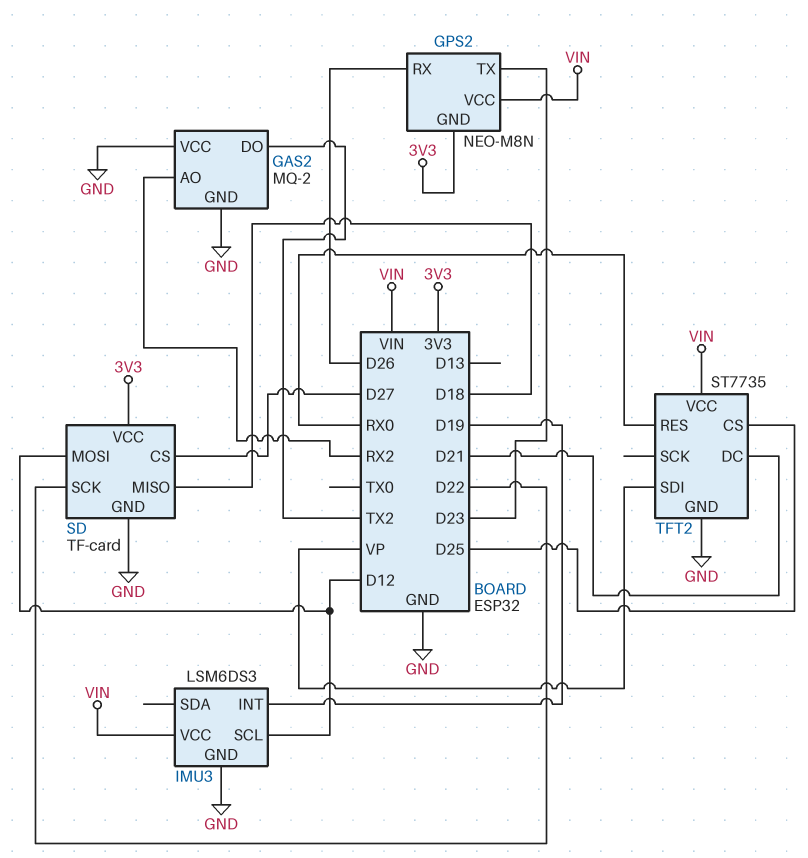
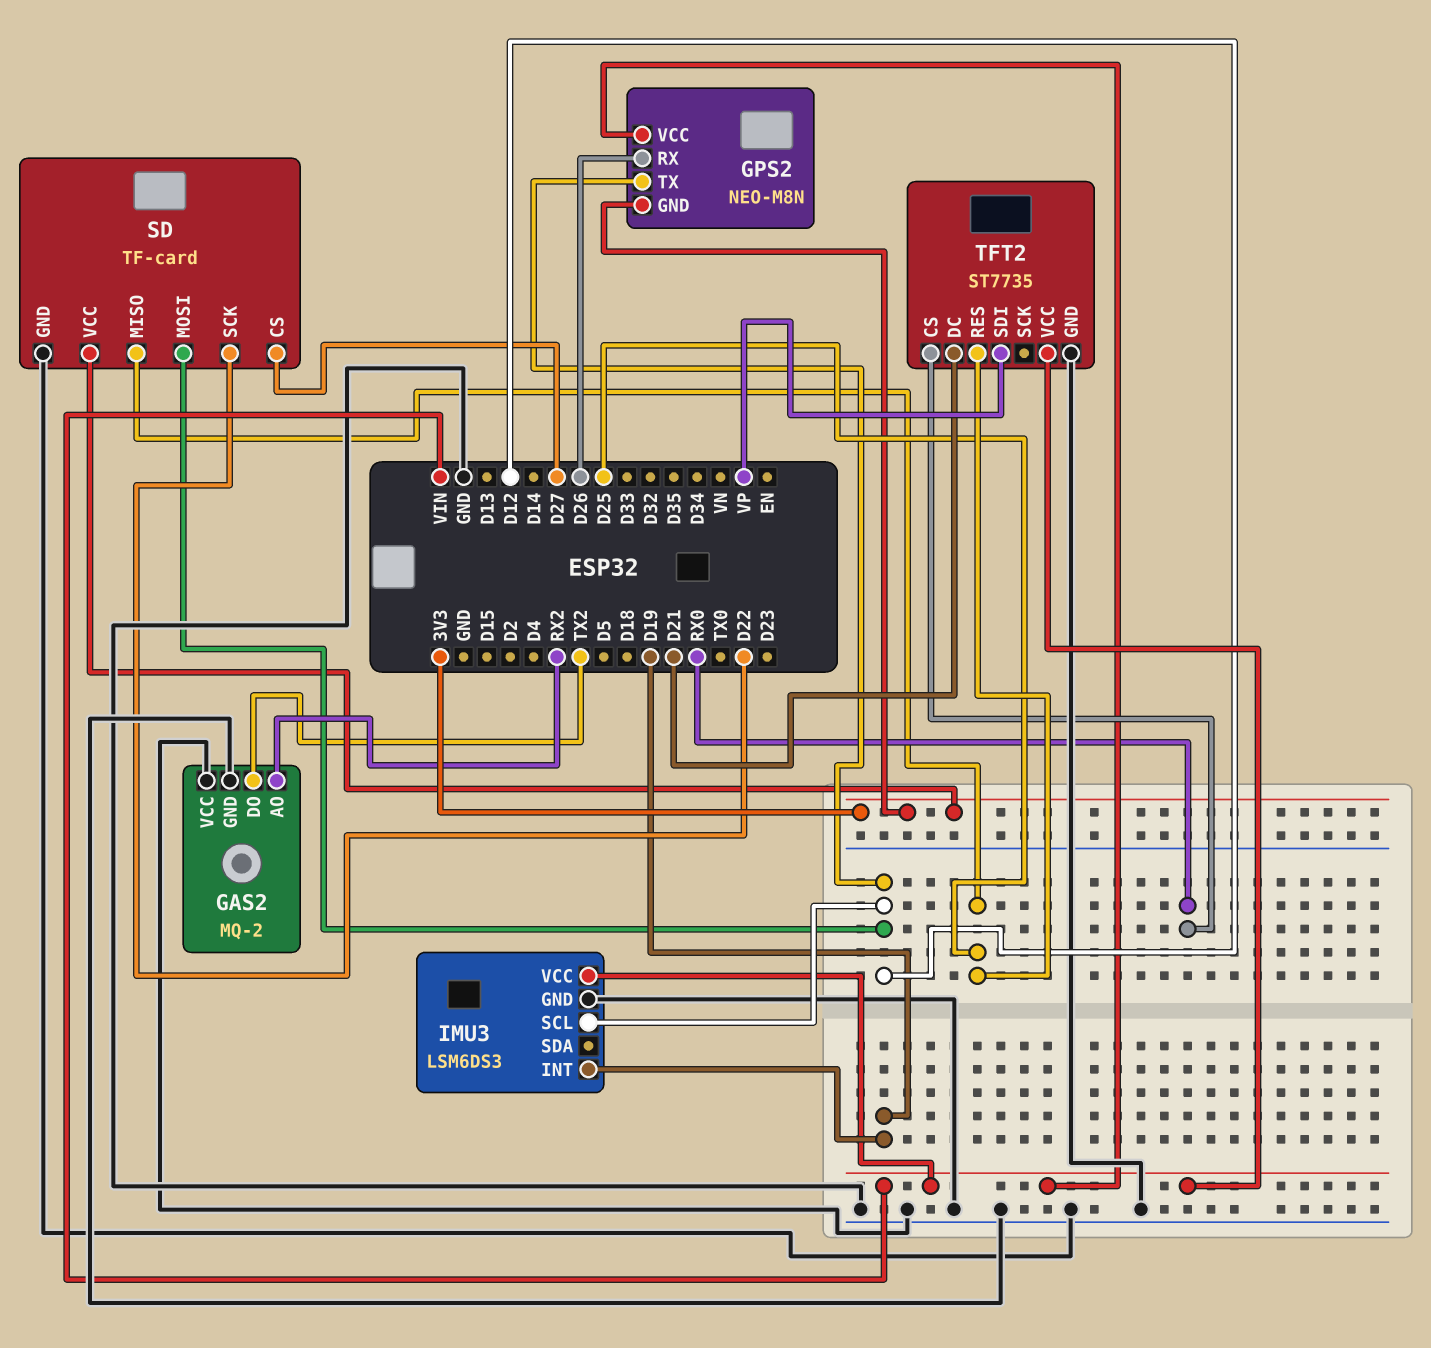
GPS2 pin TX: D23 -> D12
SD pin MISO: D18 -> D25
TFT2 pin CS: D25 -> RX0
TFT2 pin RES: RX0 -> D25

